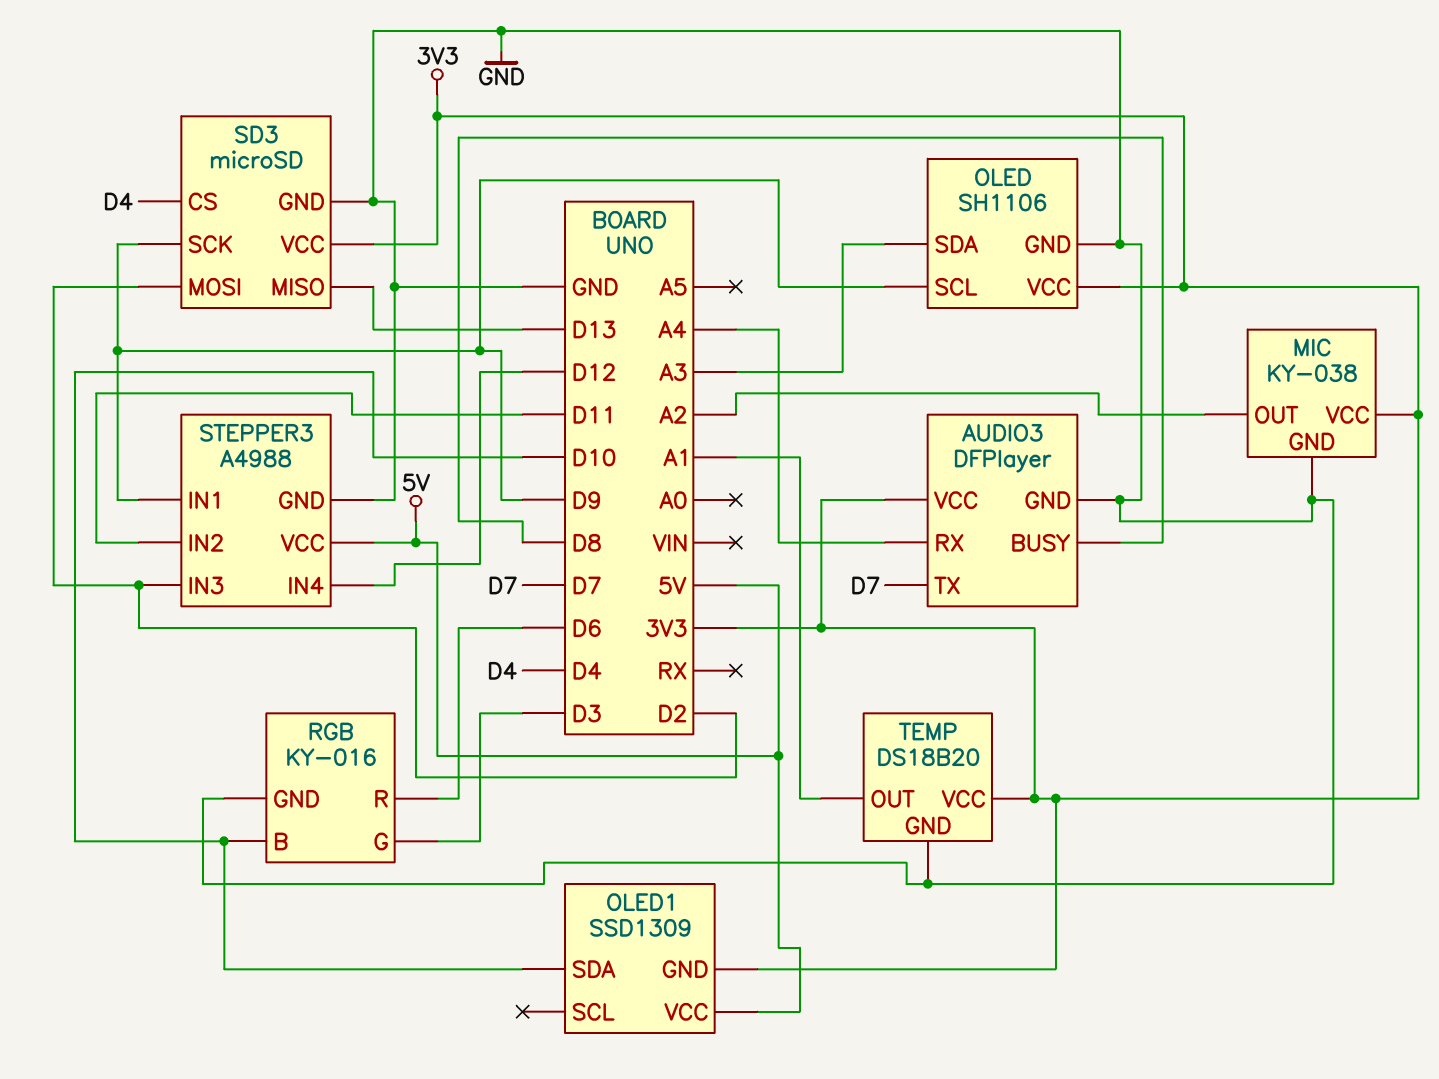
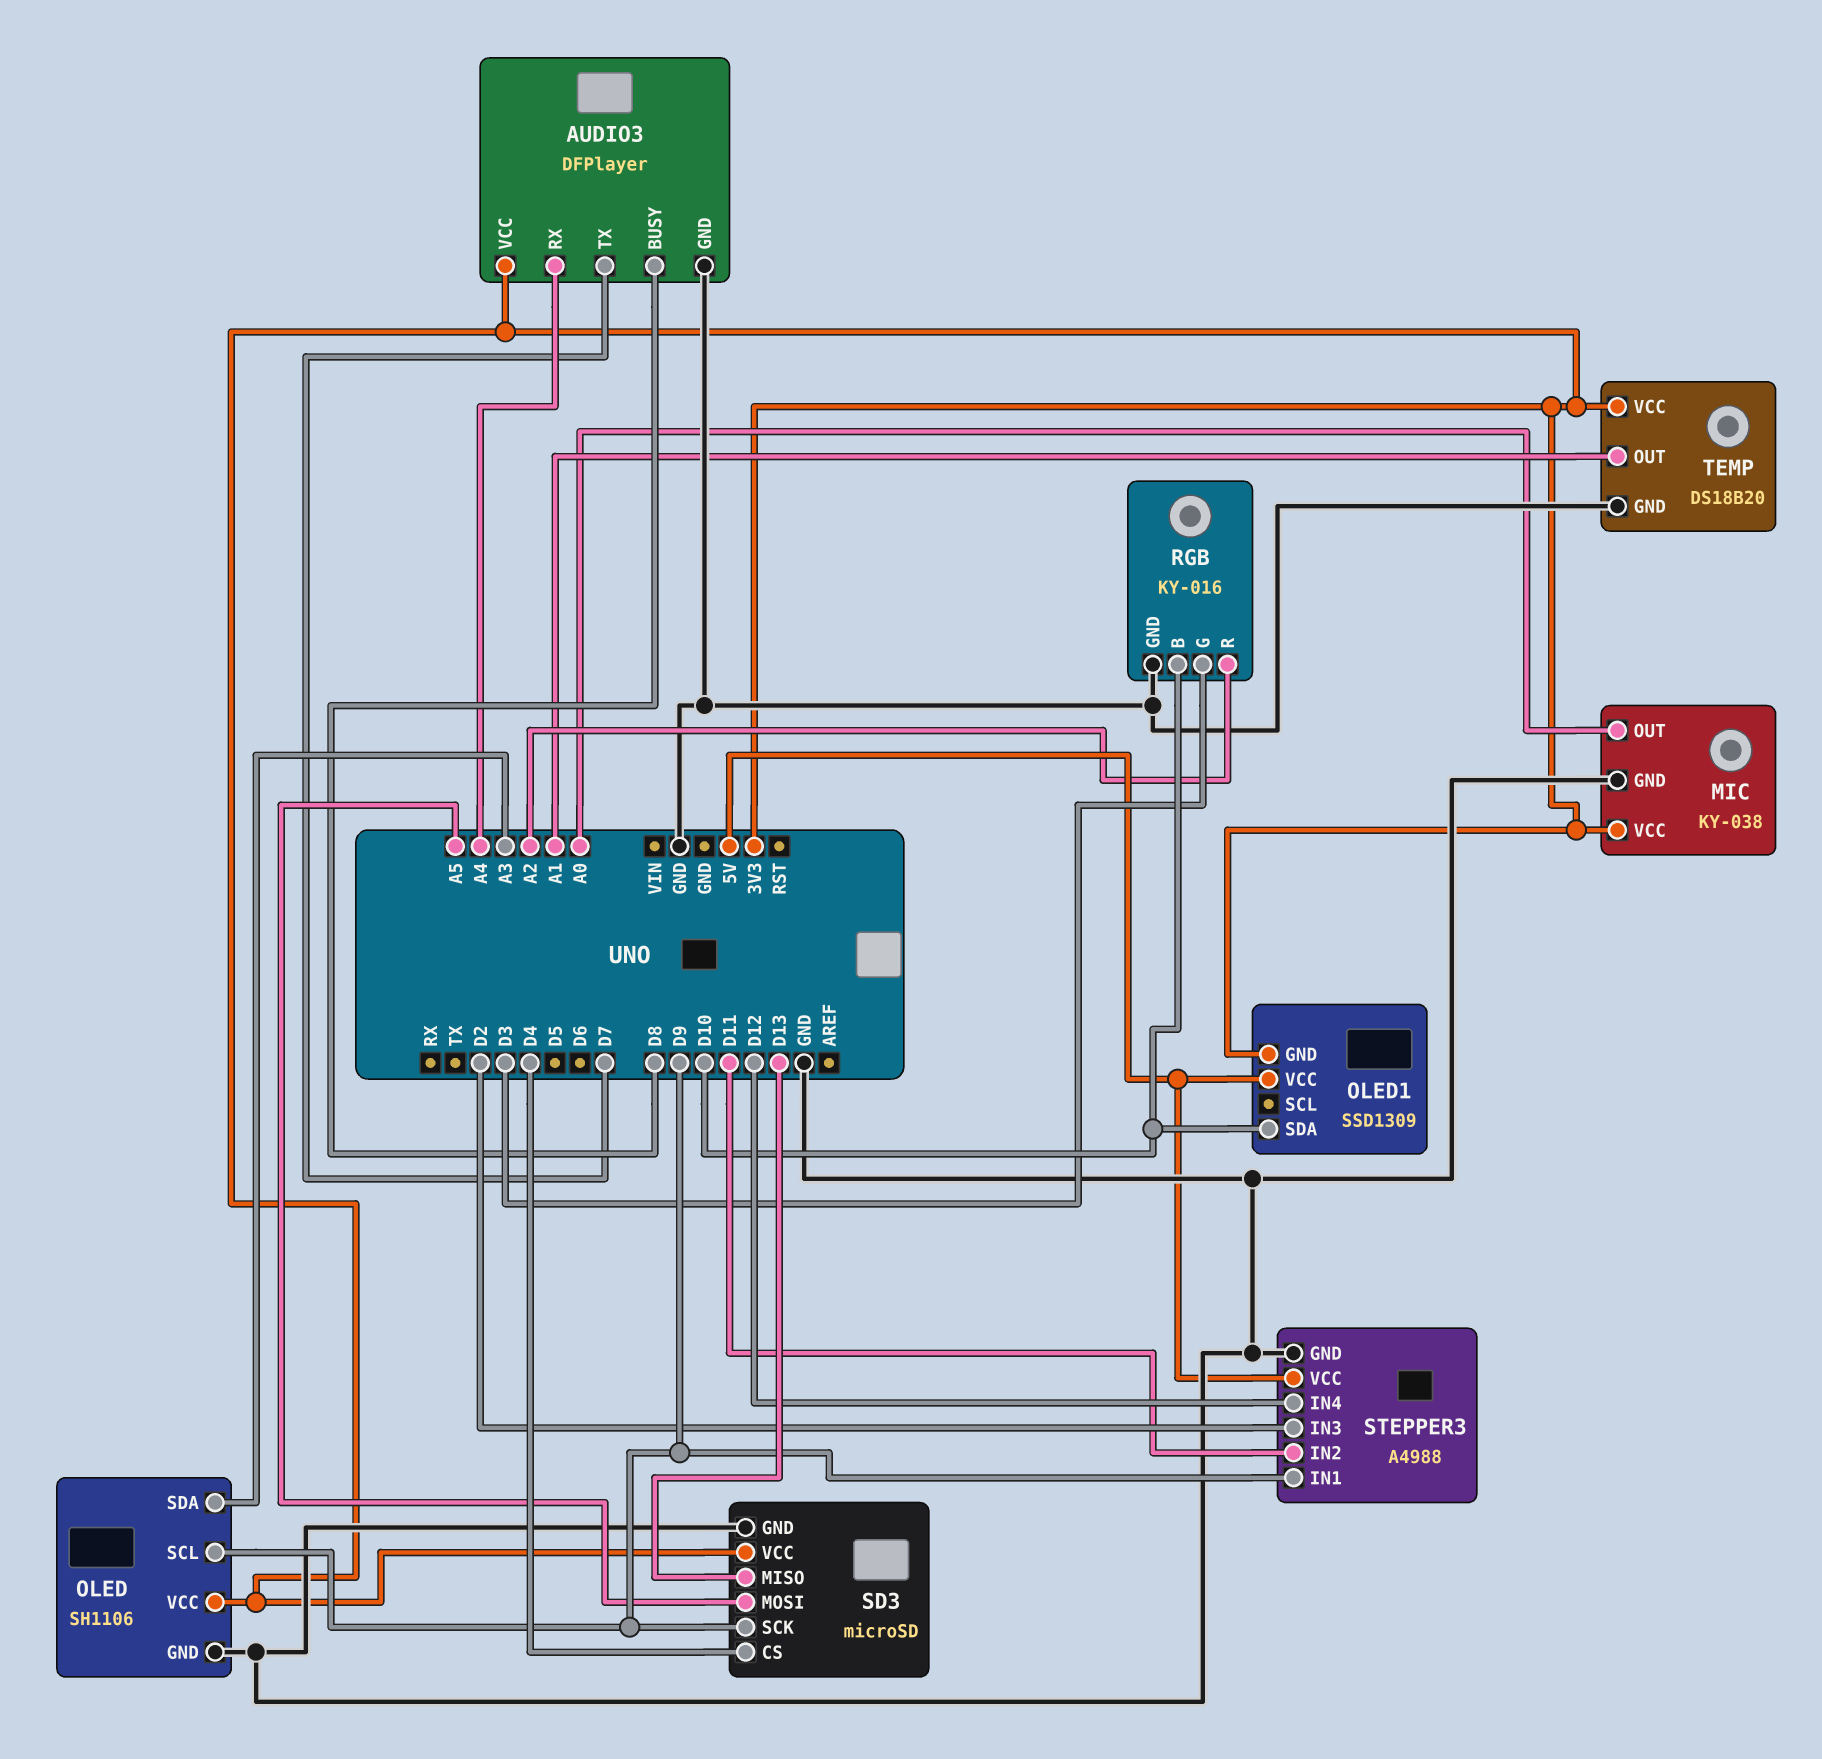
MIC pin OUT: A2 -> A0
RGB pin R: D6 -> A2
SD3 pin MOSI: D2 -> A5

